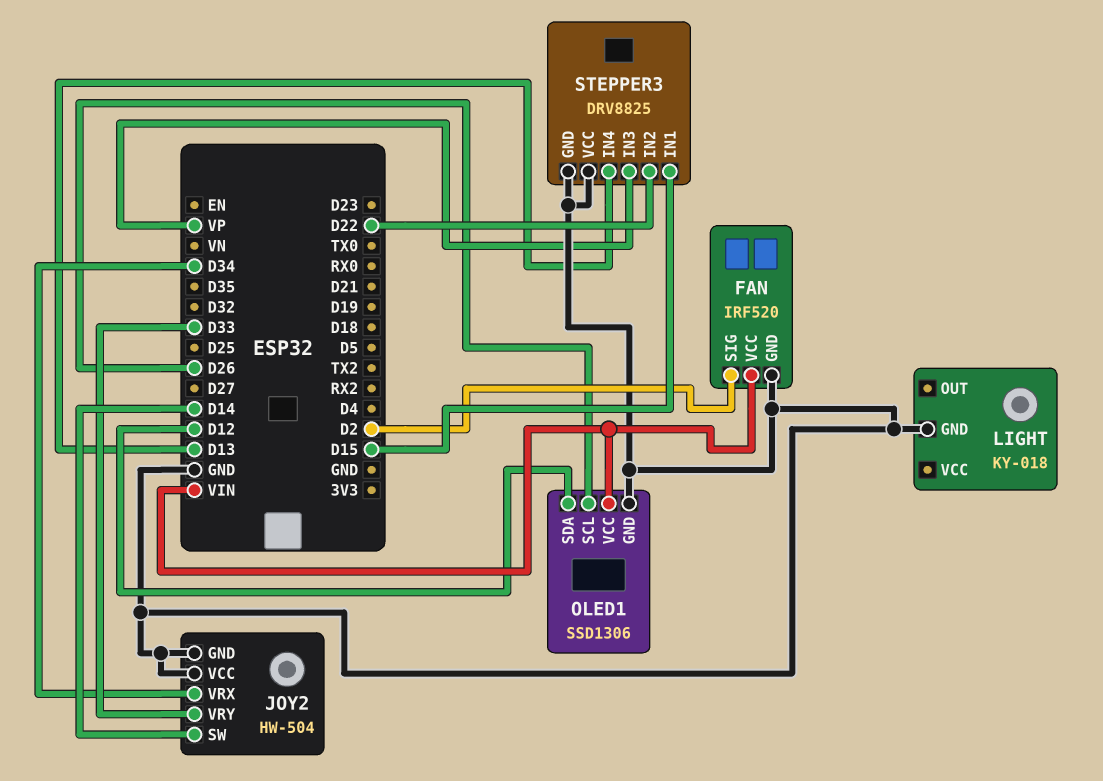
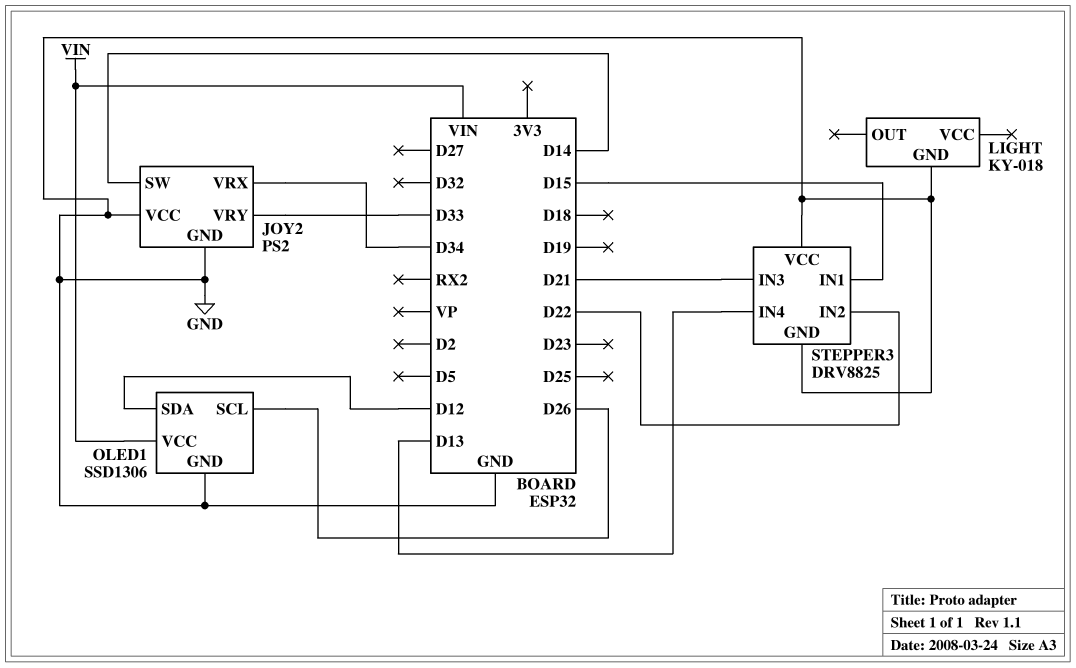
FAN: IRF520 -> none
FAN pin GND: GND -> none
FAN pin SIG: D2 -> none
FAN pin VCC: VIN -> none
JOY2: HW-504 -> PS2
STEPPER3 pin IN3: VP -> D21

